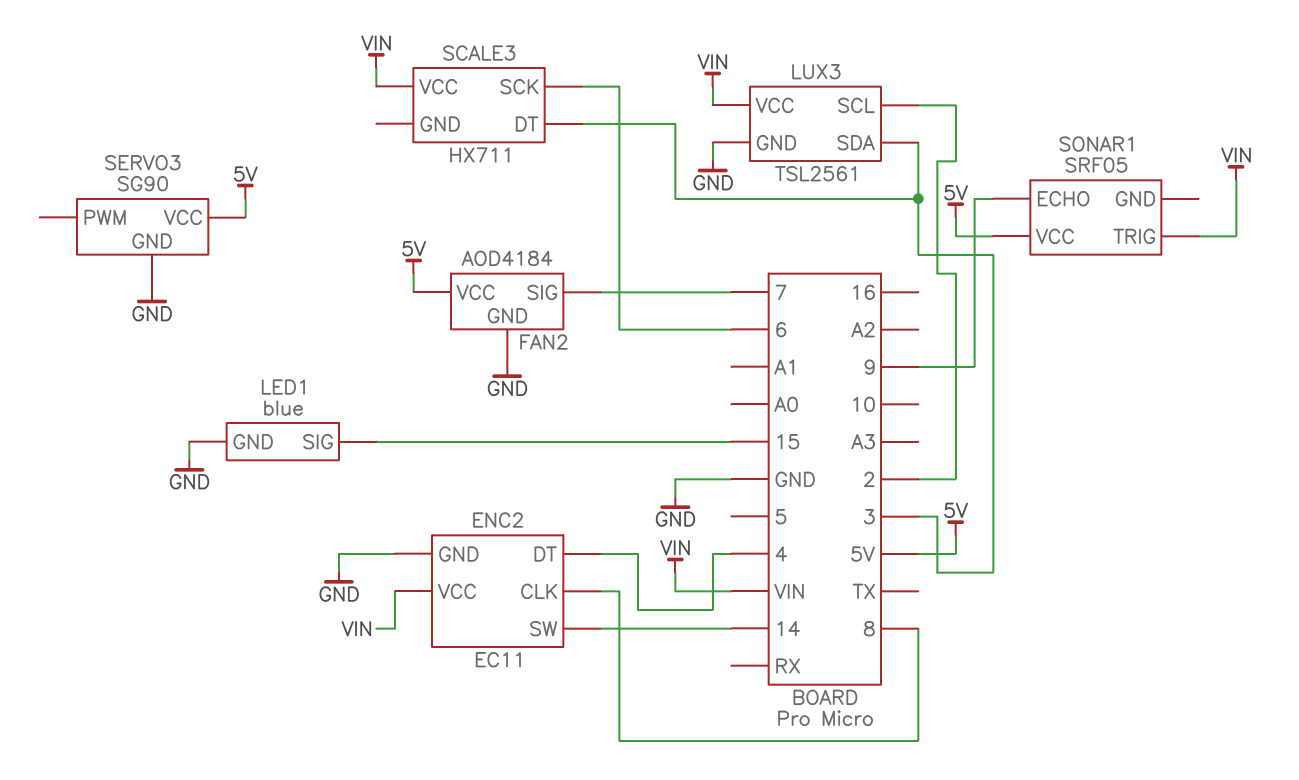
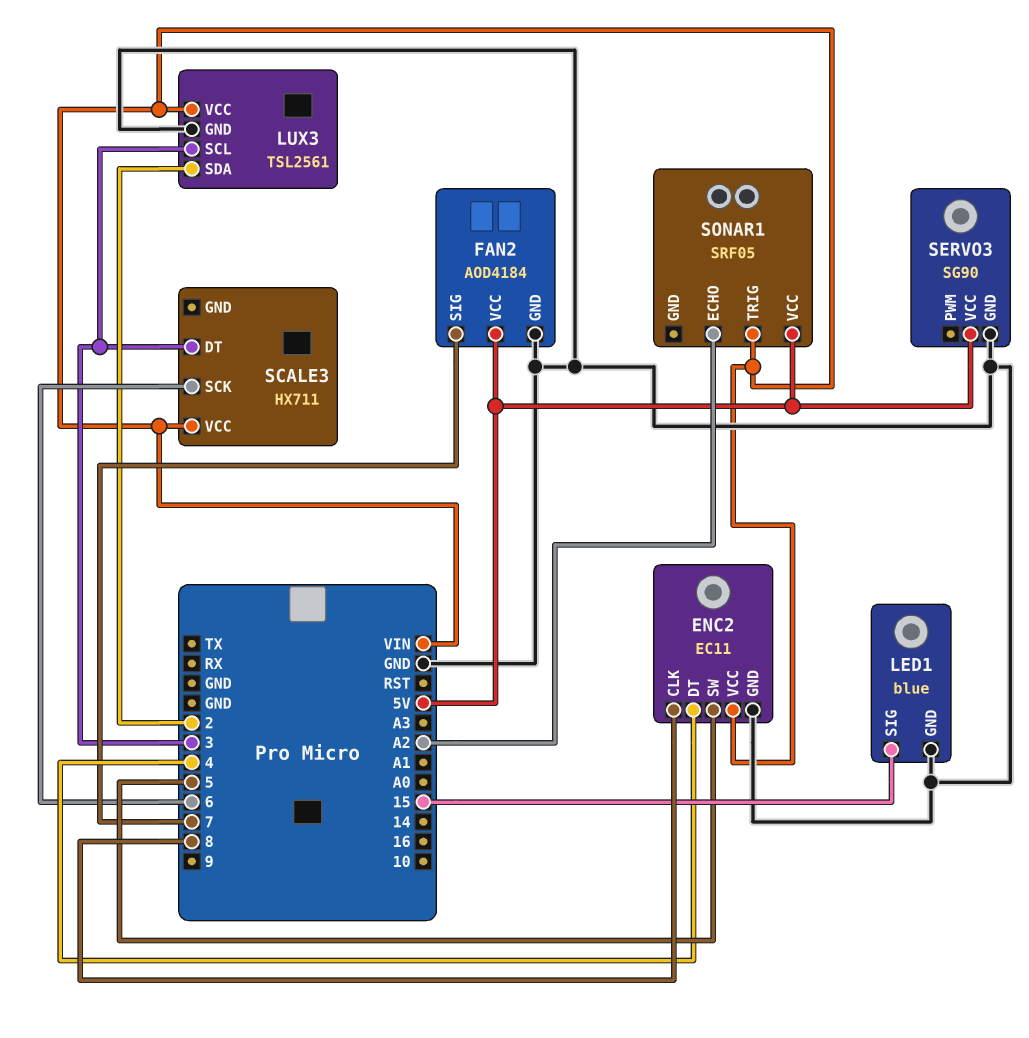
ENC2 pin SW: 14 -> 5
LUX3 pin SCL: 2 -> 3
LUX3 pin SDA: 3 -> 2
SONAR1 pin ECHO: 9 -> A2

